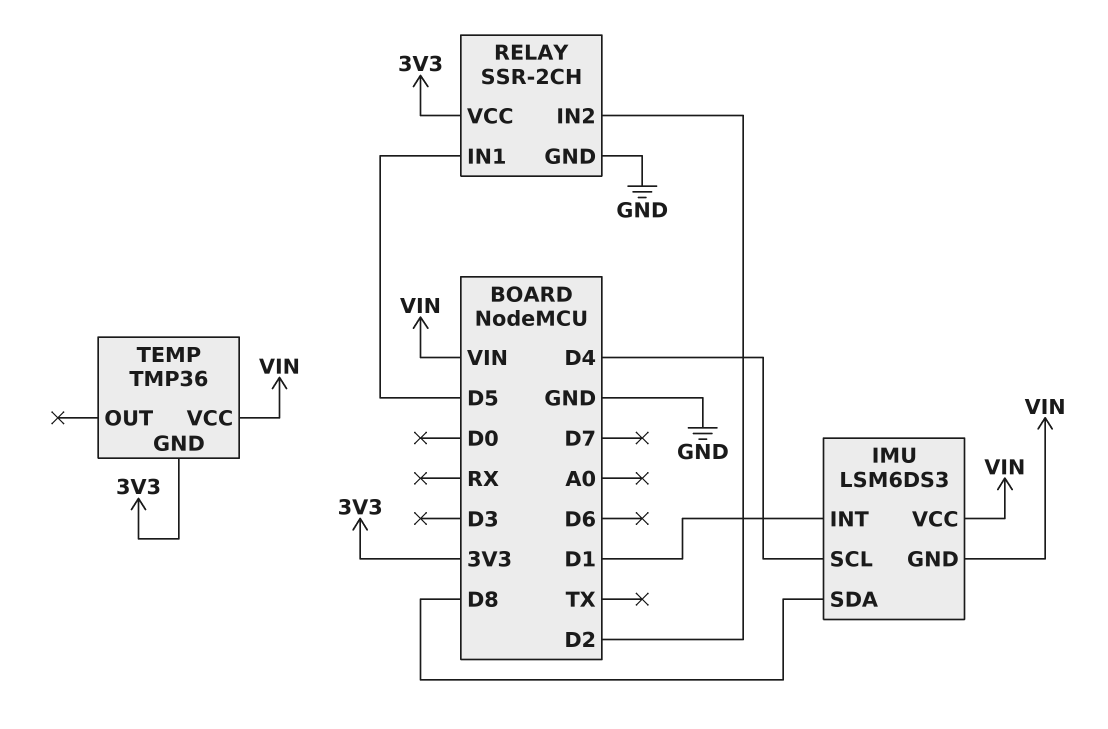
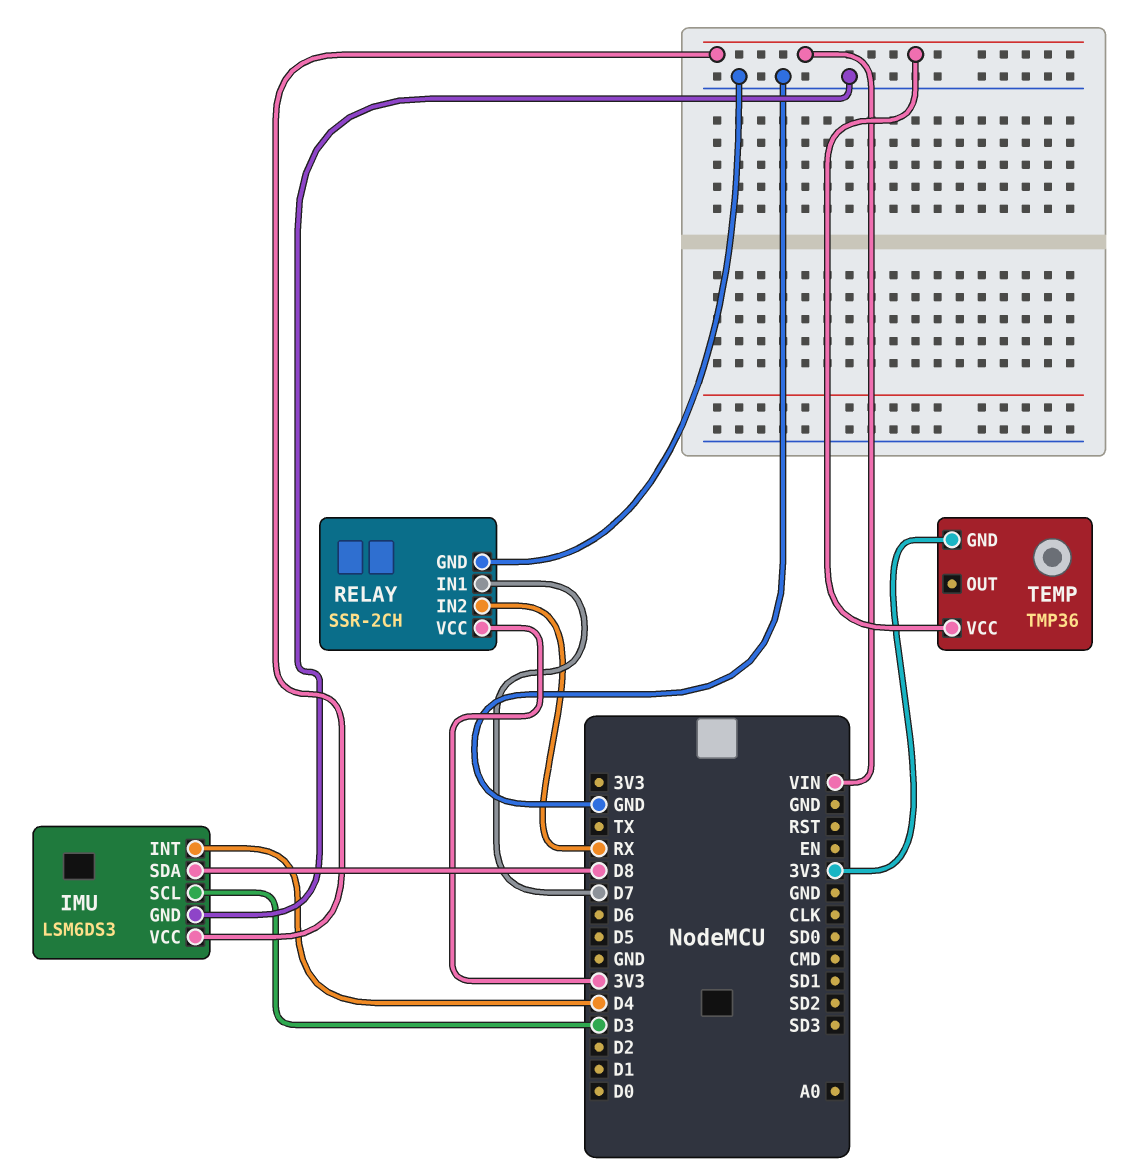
IMU pin GND: VIN -> GND
IMU pin INT: D1 -> D4
IMU pin SCL: D4 -> D3
RELAY pin IN1: D5 -> D7
RELAY pin IN2: D2 -> RX

